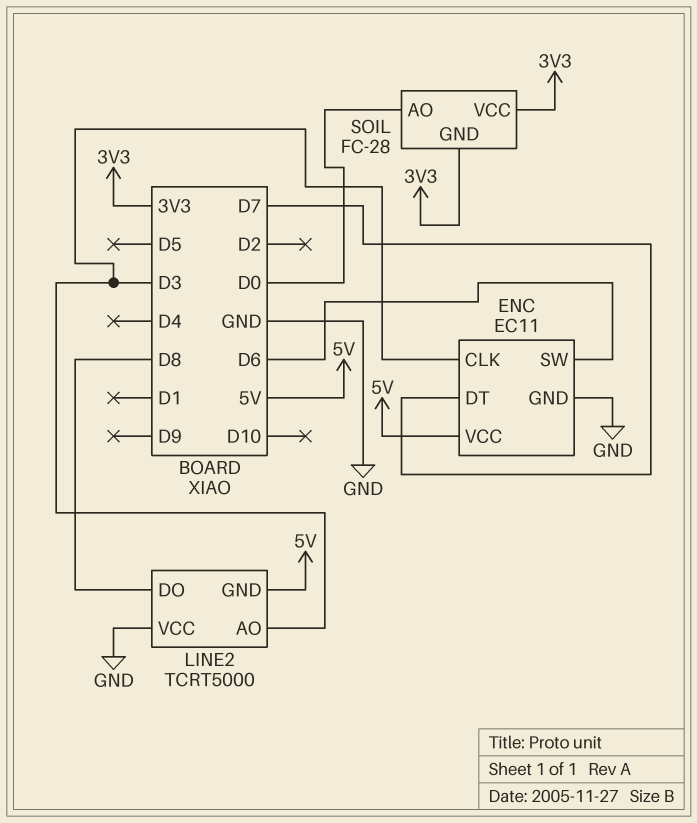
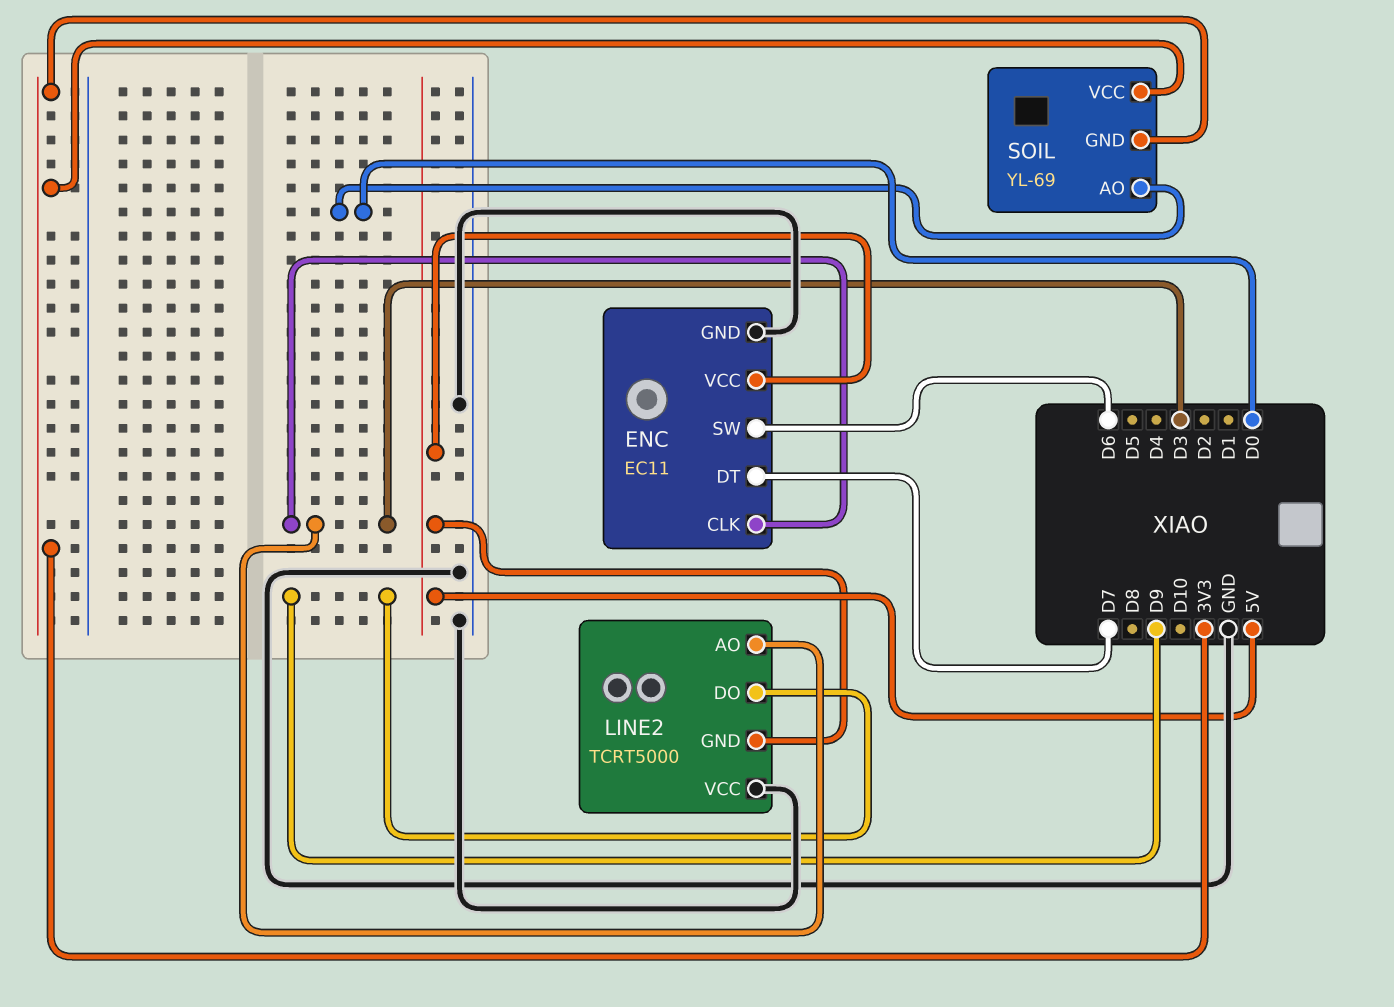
LINE2 pin DO: D8 -> D9
SOIL: FC-28 -> YL-69

